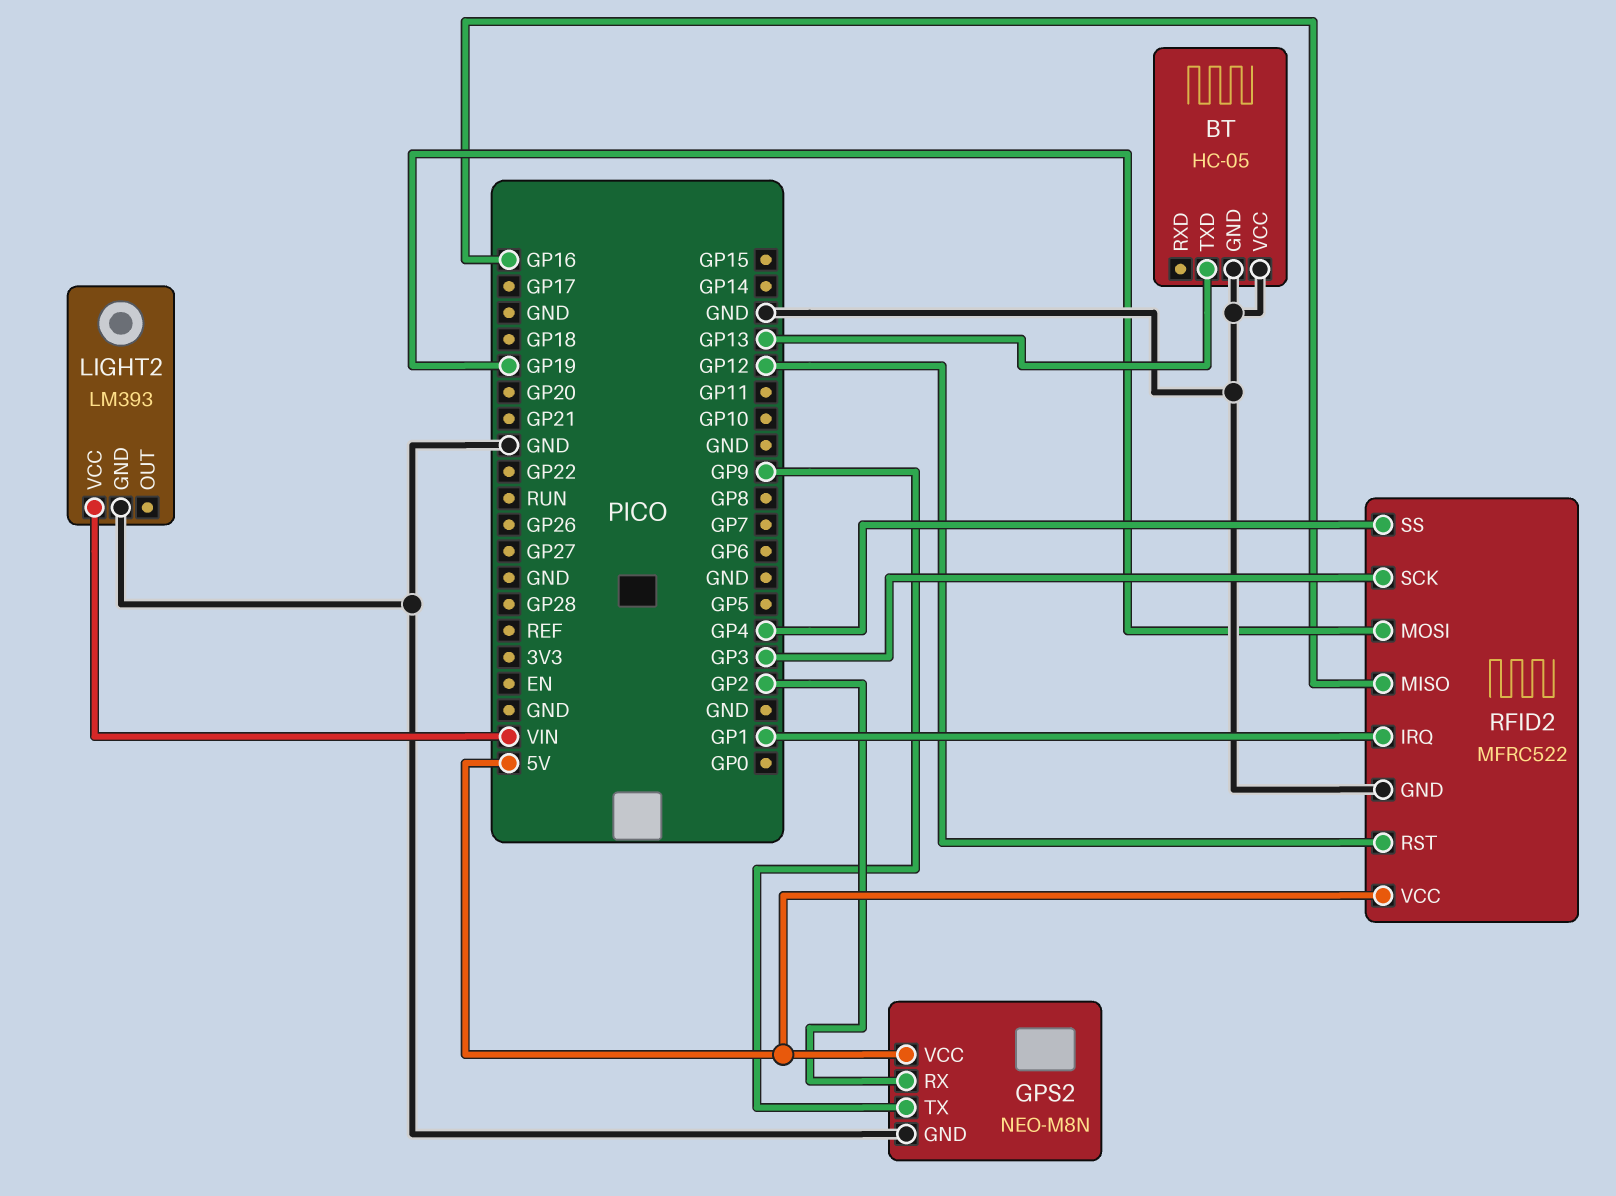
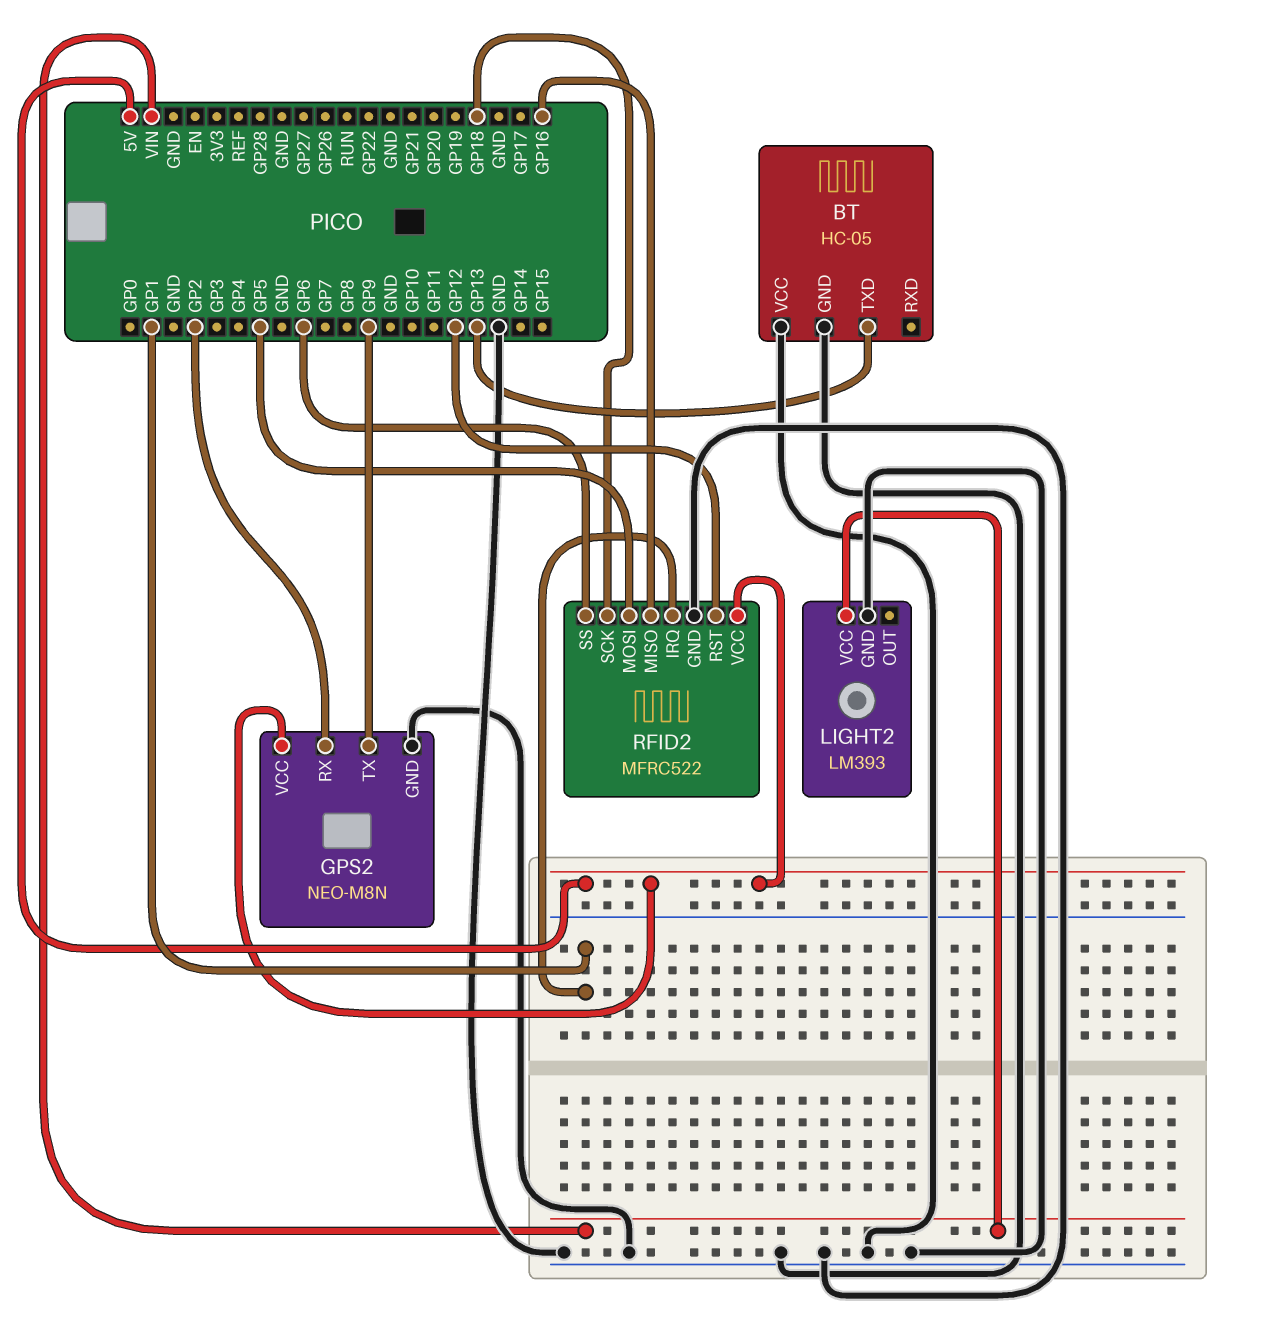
RFID2 pin MOSI: GP19 -> GP5
RFID2 pin SCK: GP3 -> GP18
RFID2 pin SS: GP4 -> GP6

